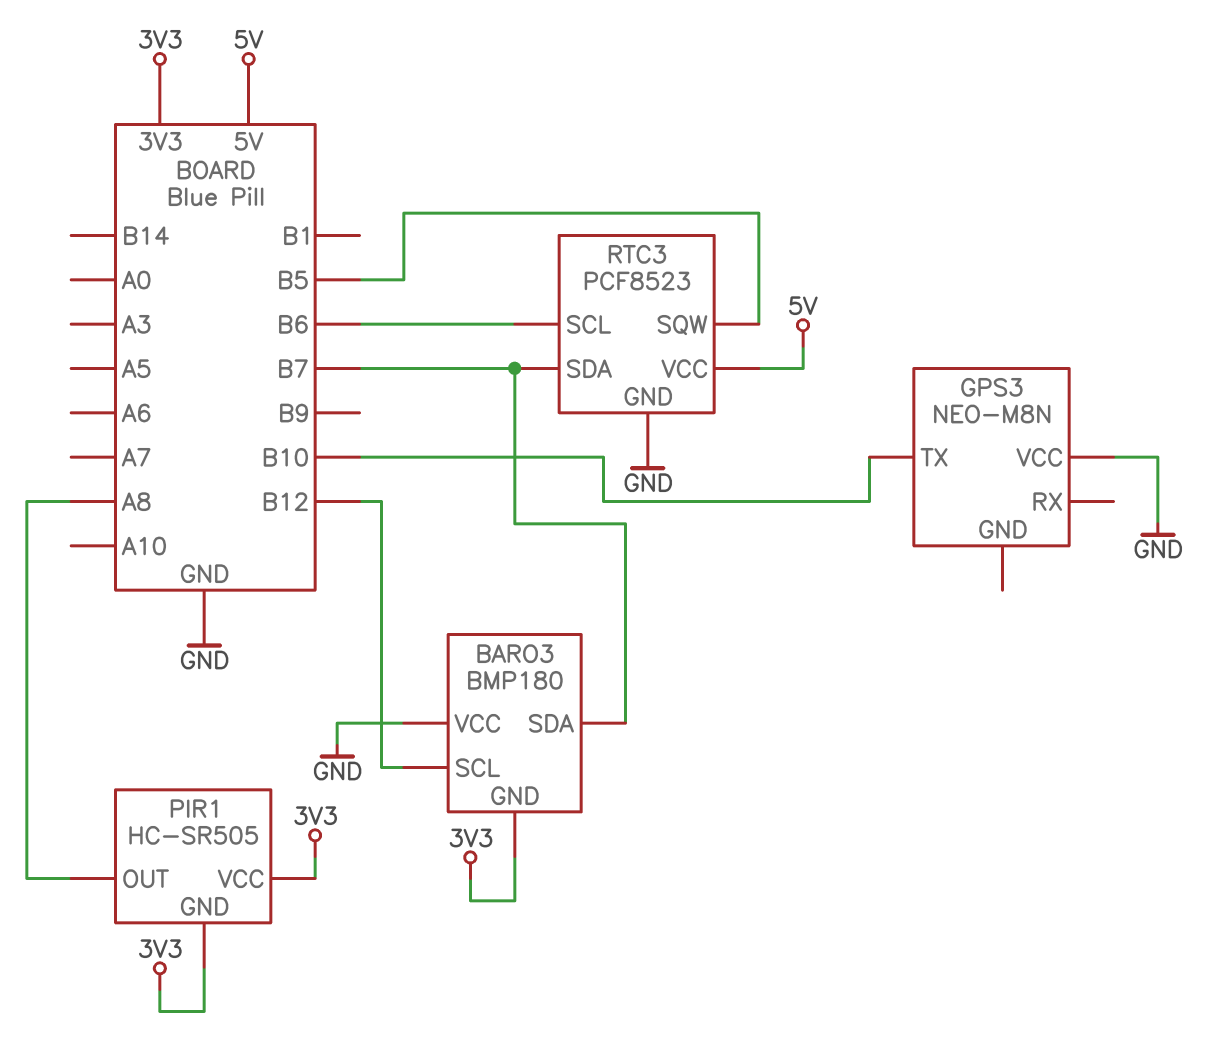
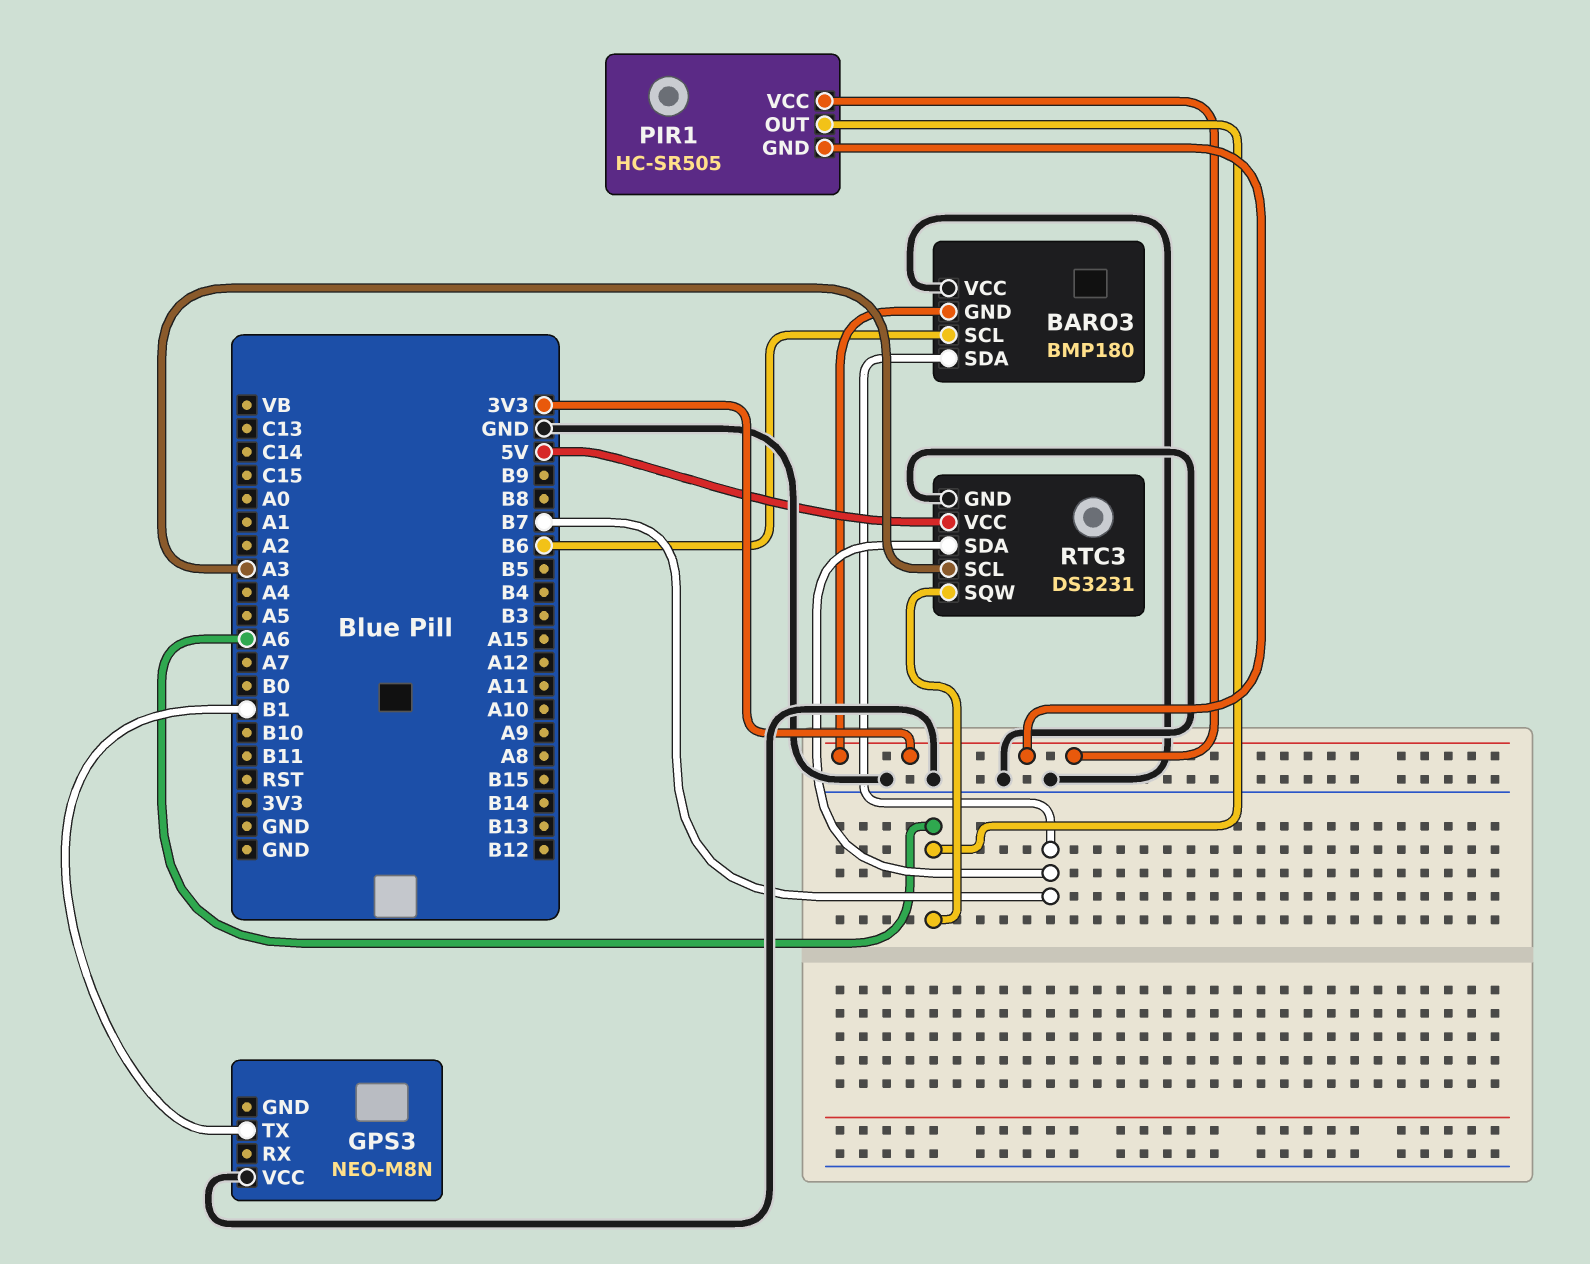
BARO3 pin SCL: B12 -> B6
GPS3 pin TX: B10 -> B1
PIR1 pin OUT: A8 -> A6
RTC3: PCF8523 -> DS3231
RTC3 pin SCL: B6 -> A3
RTC3 pin SQW: B5 -> A6

